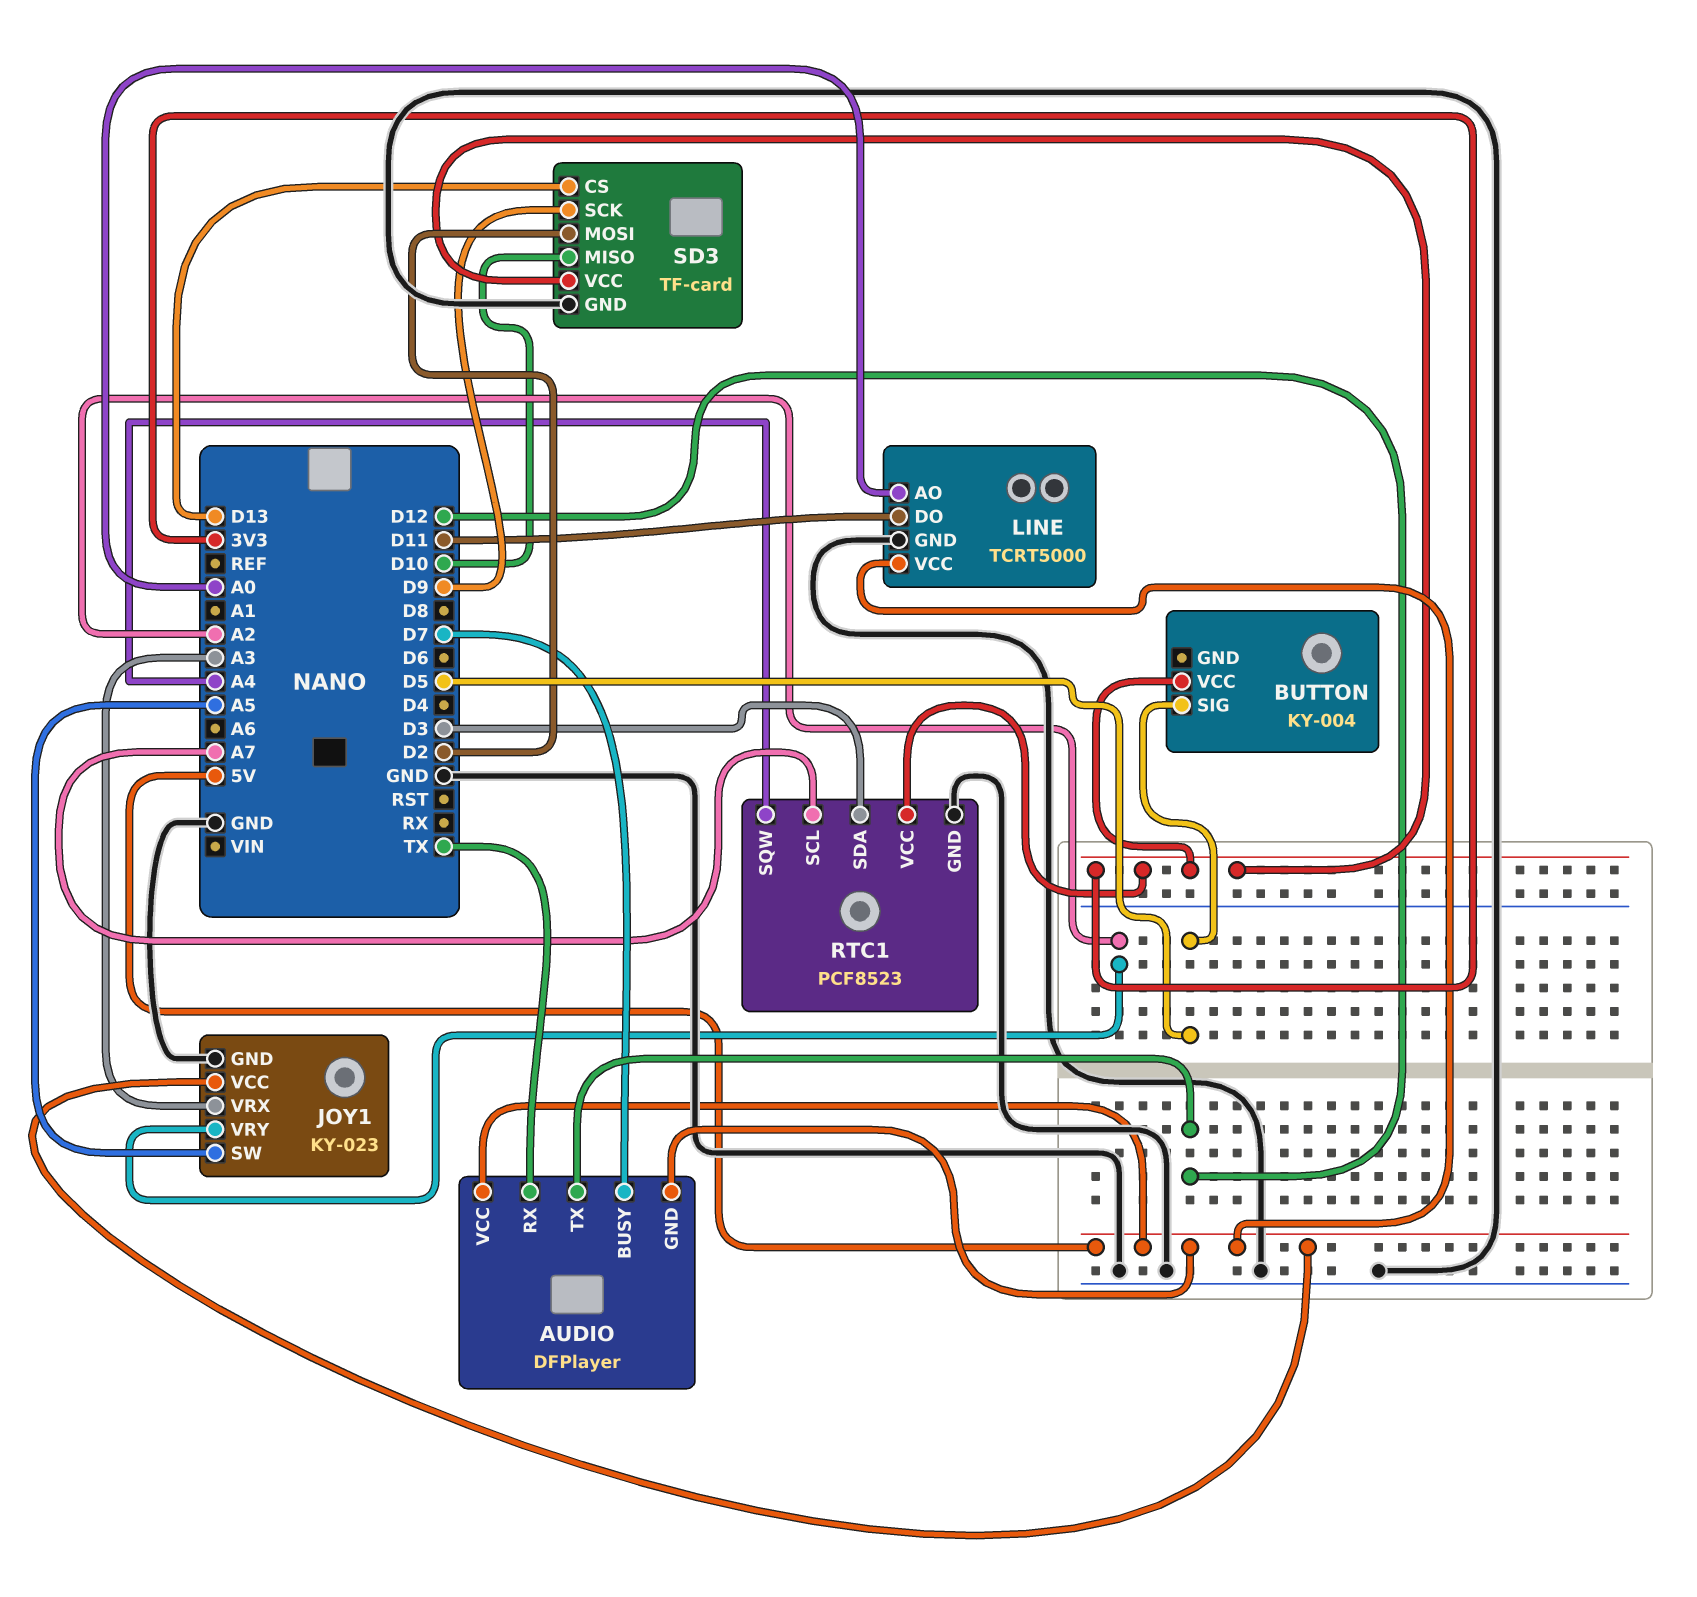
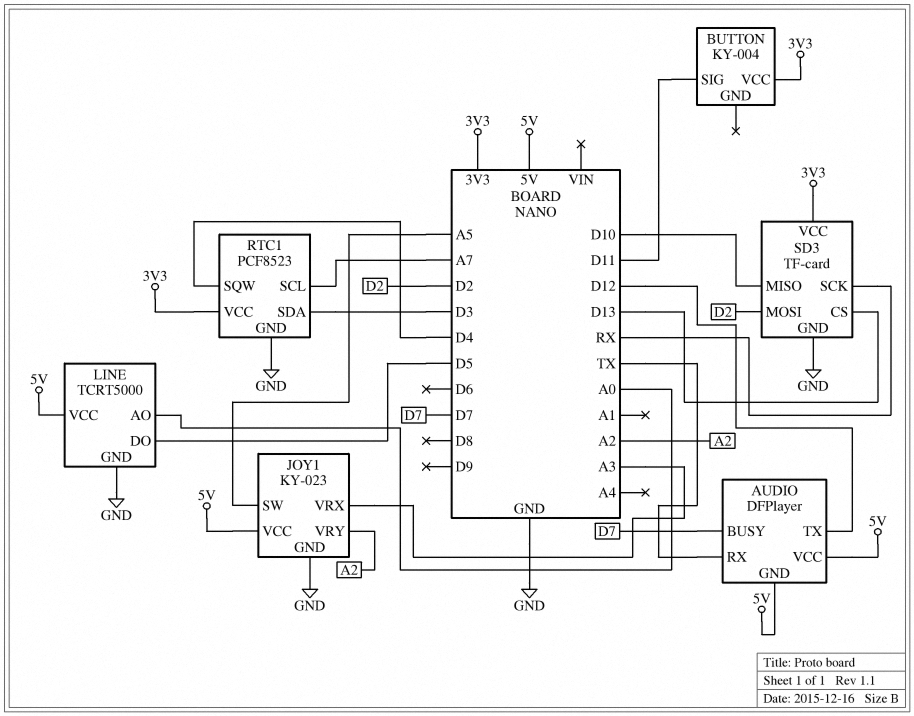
BUTTON pin SIG: D5 -> D11
LINE pin DO: D11 -> D5
RTC1 pin SQW: A4 -> D4
SD3 pin SCK: D9 -> RX

